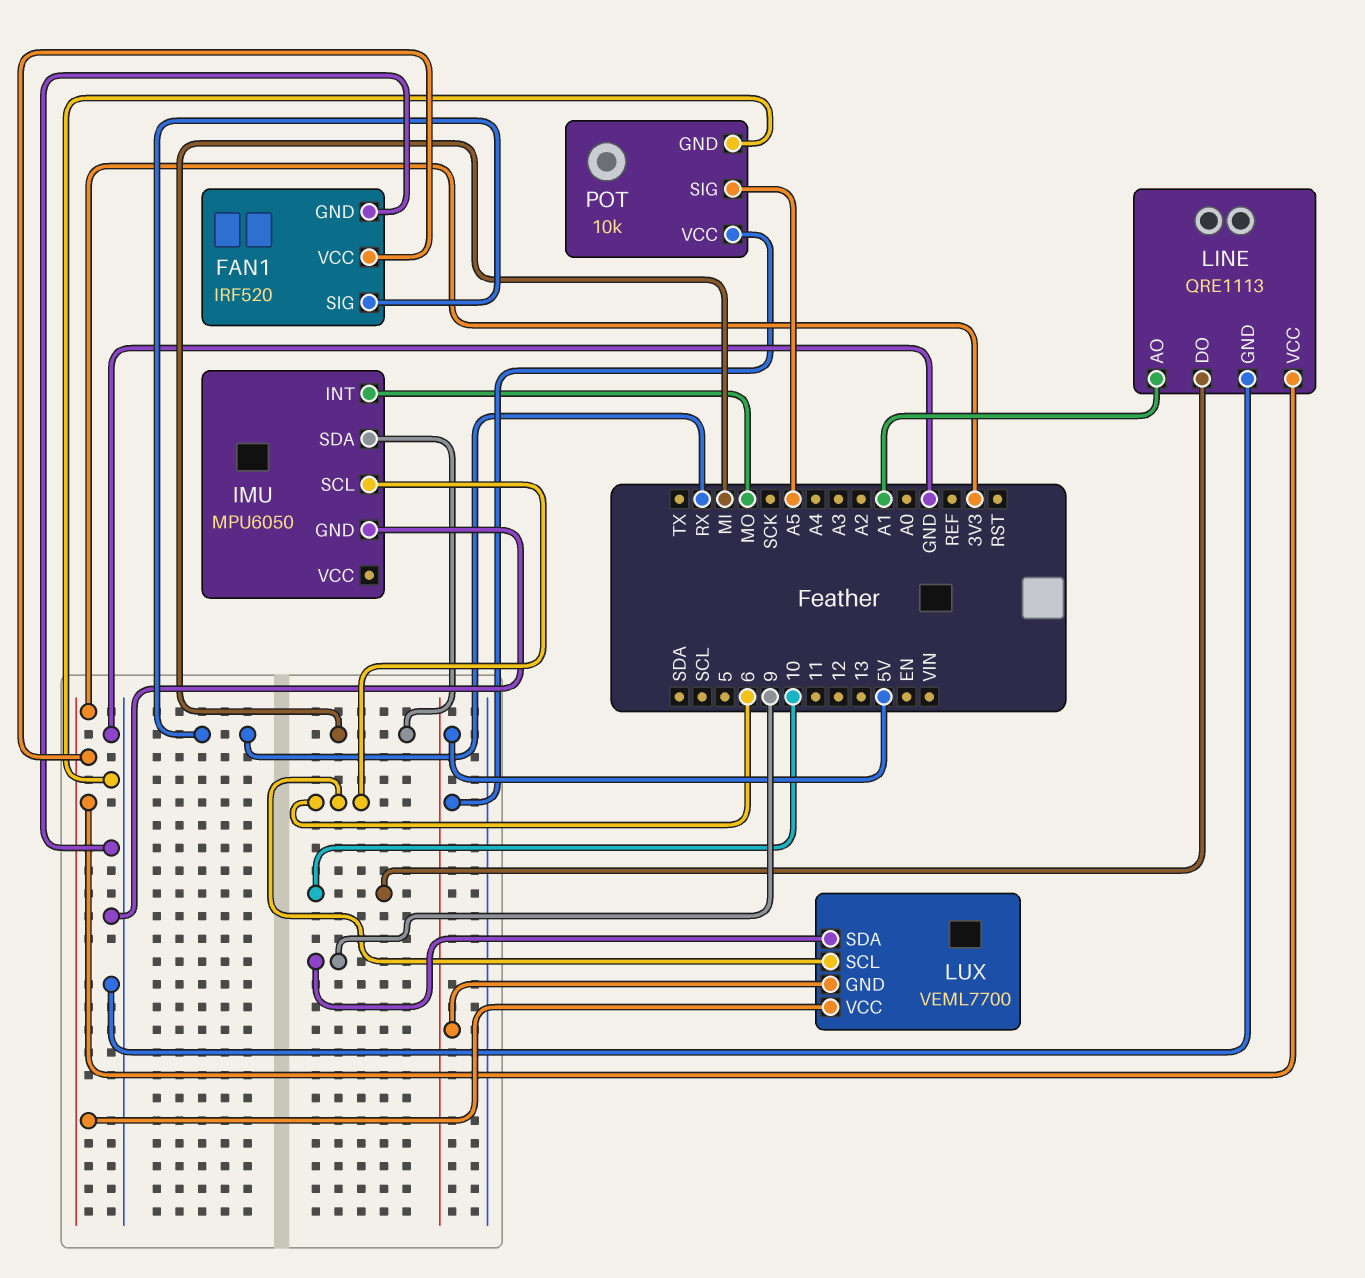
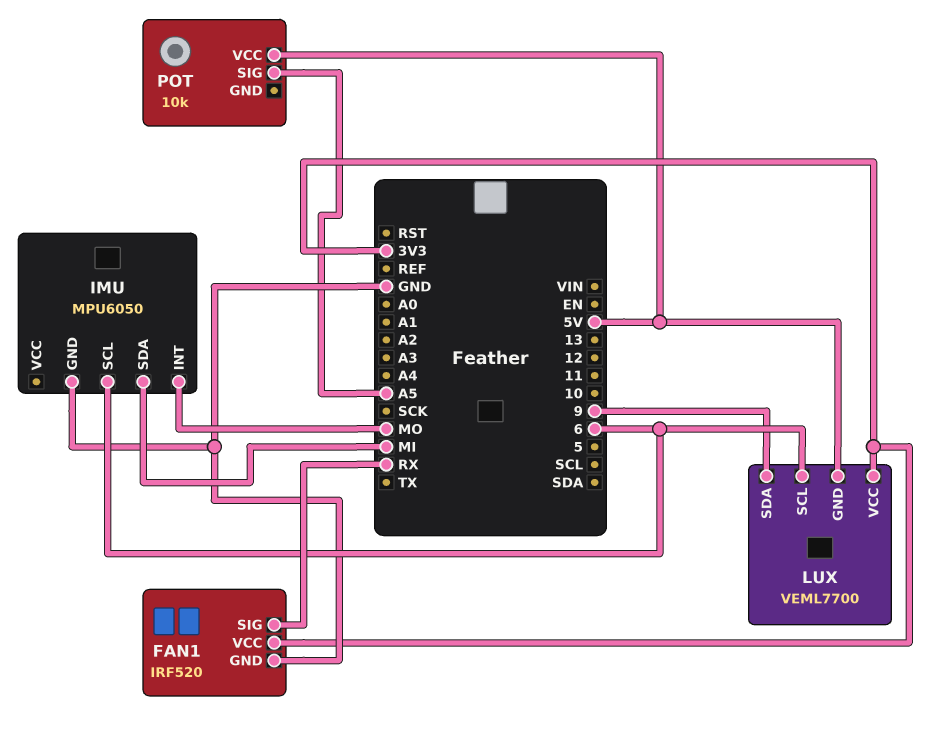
LINE: QRE1113 -> none
LINE pin AO: A1 -> none
LINE pin DO: 10 -> none
LINE pin GND: GND -> none
LINE pin VCC: 3V3 -> none
POT pin GND: GND -> none

